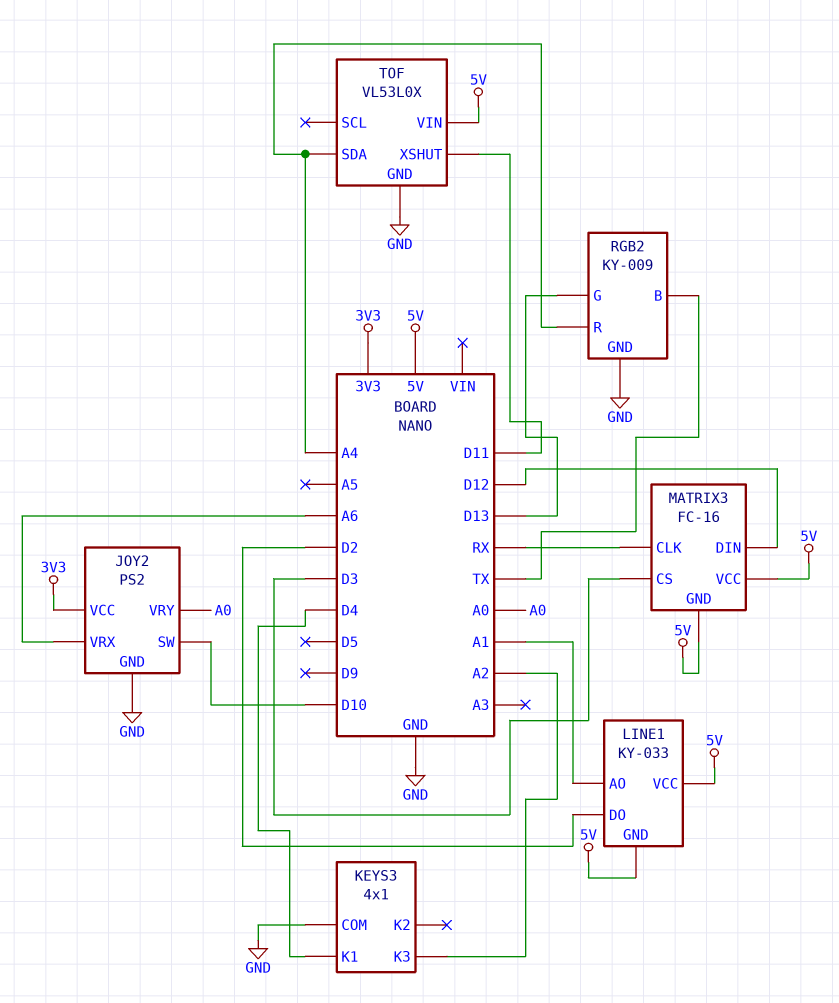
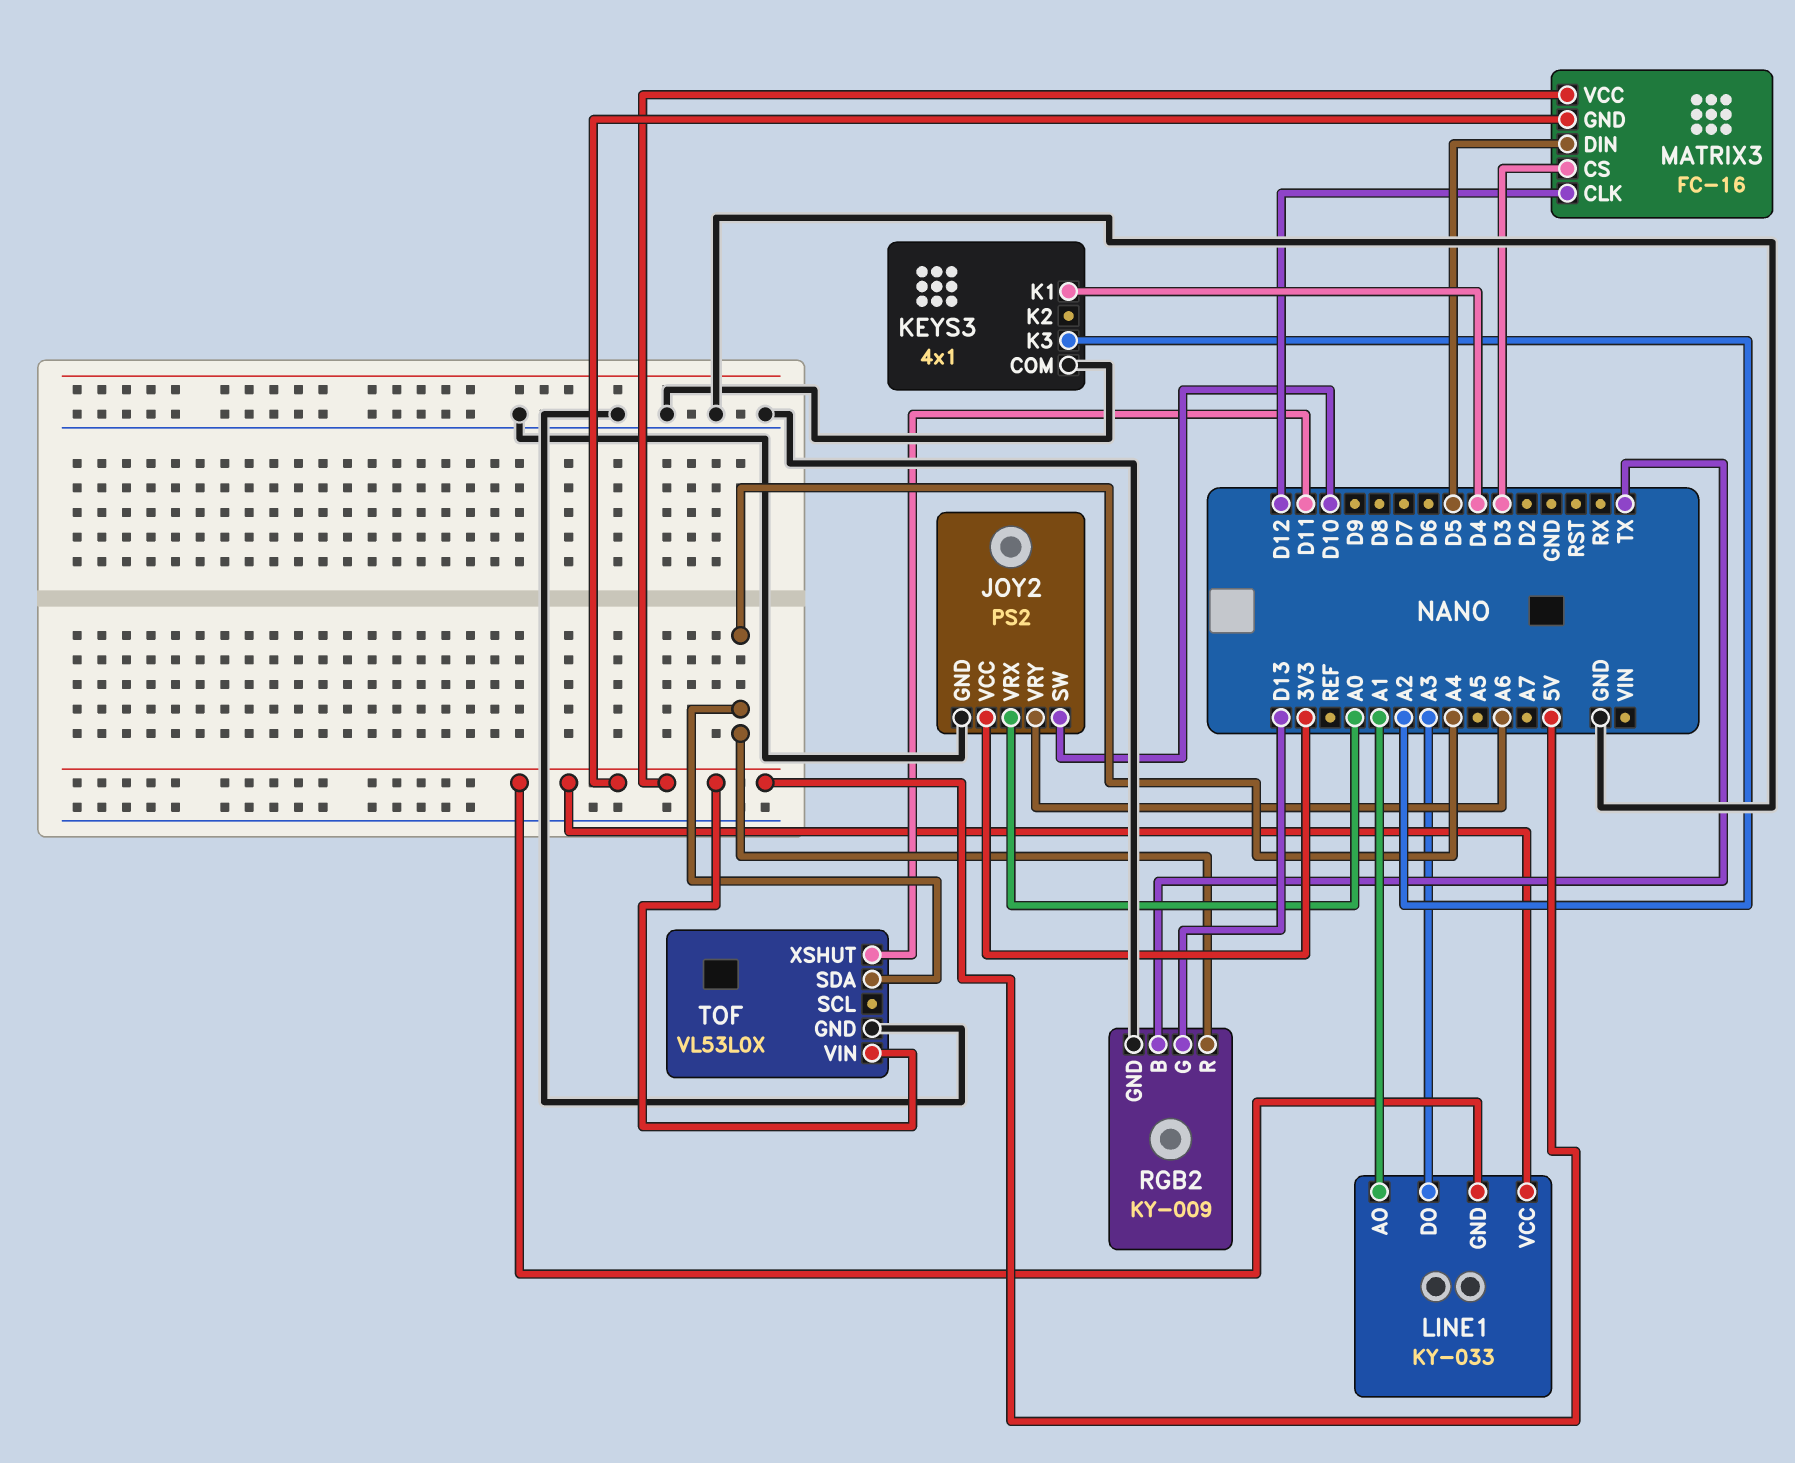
JOY2 pin VRX: A6 -> A0
JOY2 pin VRY: A0 -> A6
LINE1 pin DO: D2 -> A3
MATRIX3 pin CLK: RX -> D12
MATRIX3 pin DIN: D12 -> D5

